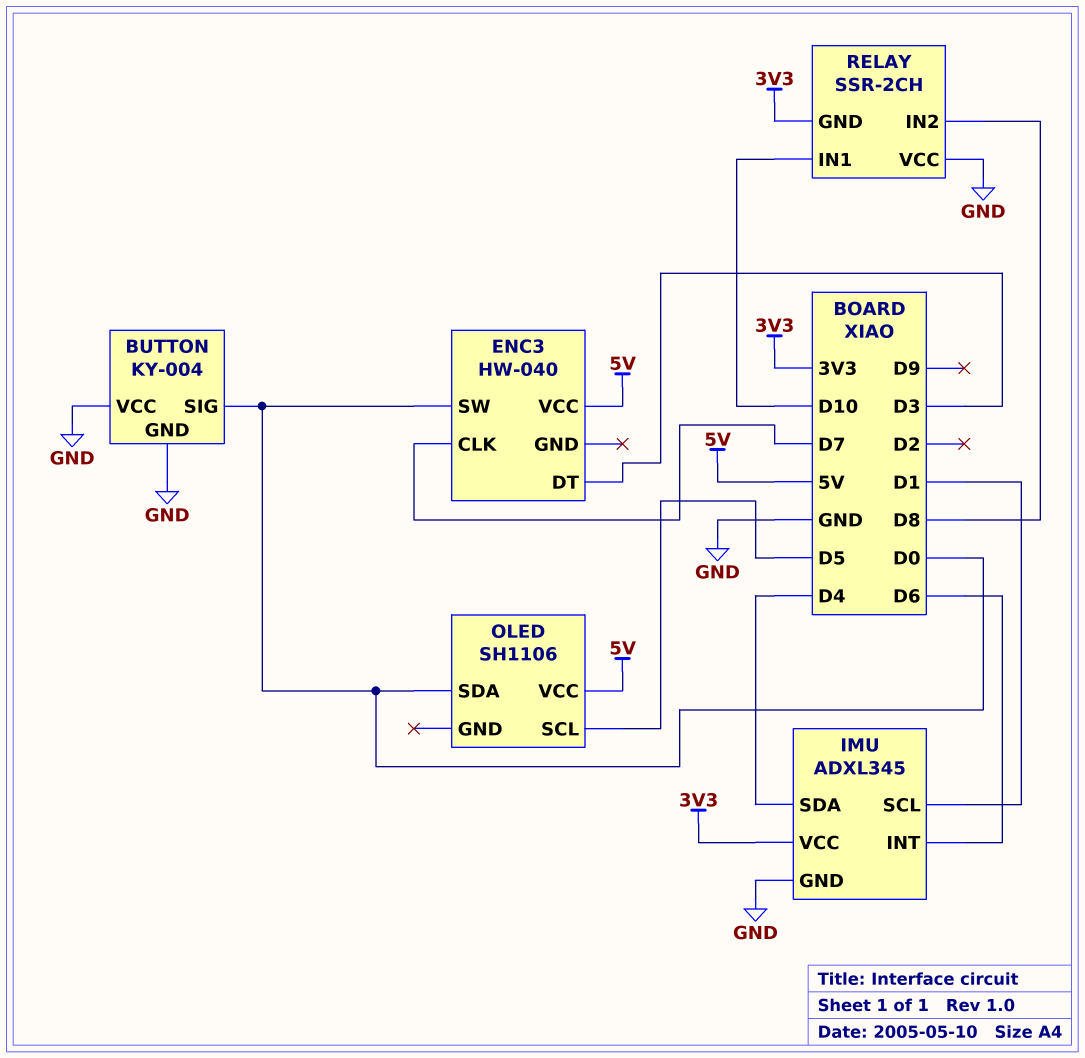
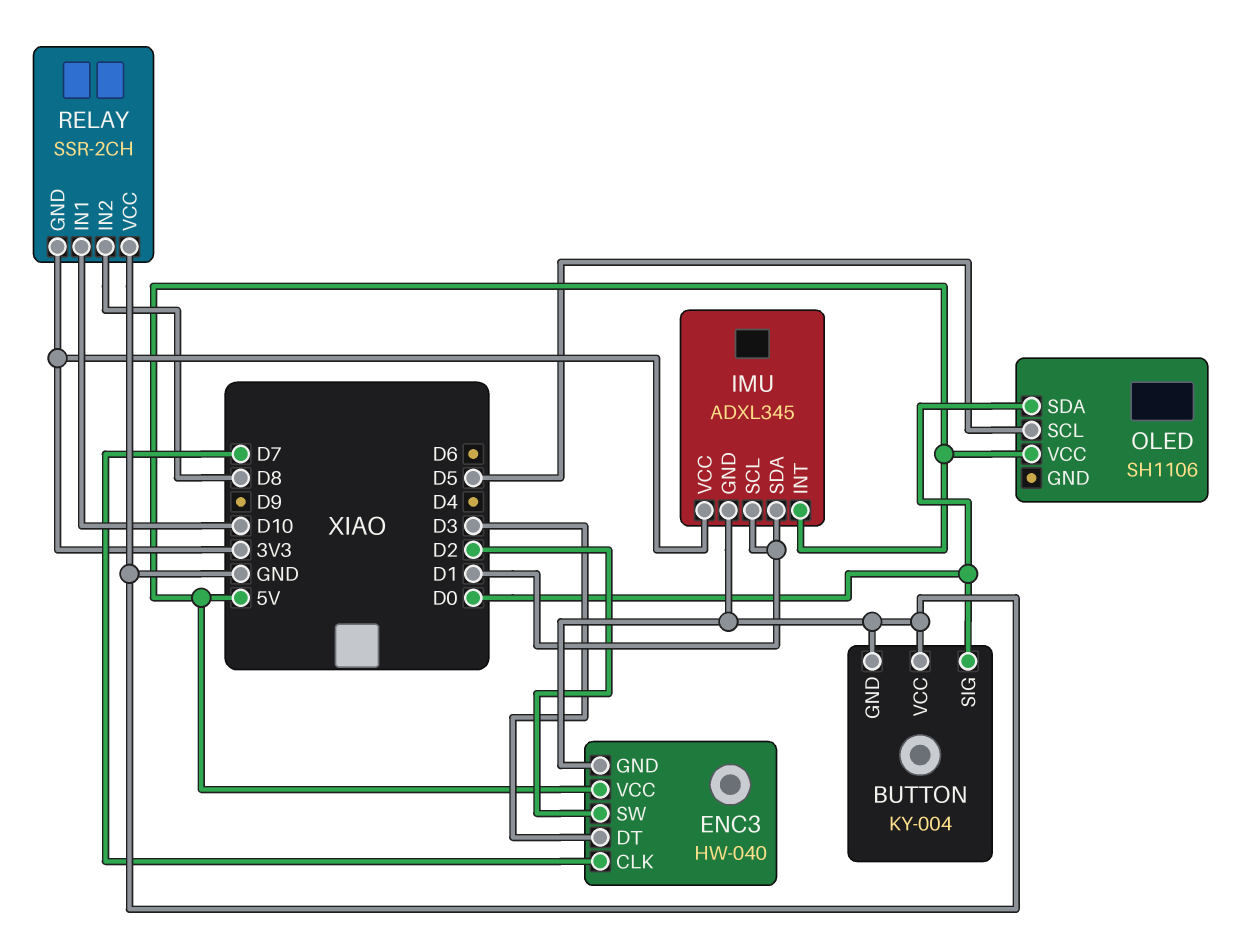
ENC3 pin GND: none -> GND
ENC3 pin SW: D0 -> D2
IMU pin INT: D6 -> 5V
IMU pin SDA: D4 -> D1

